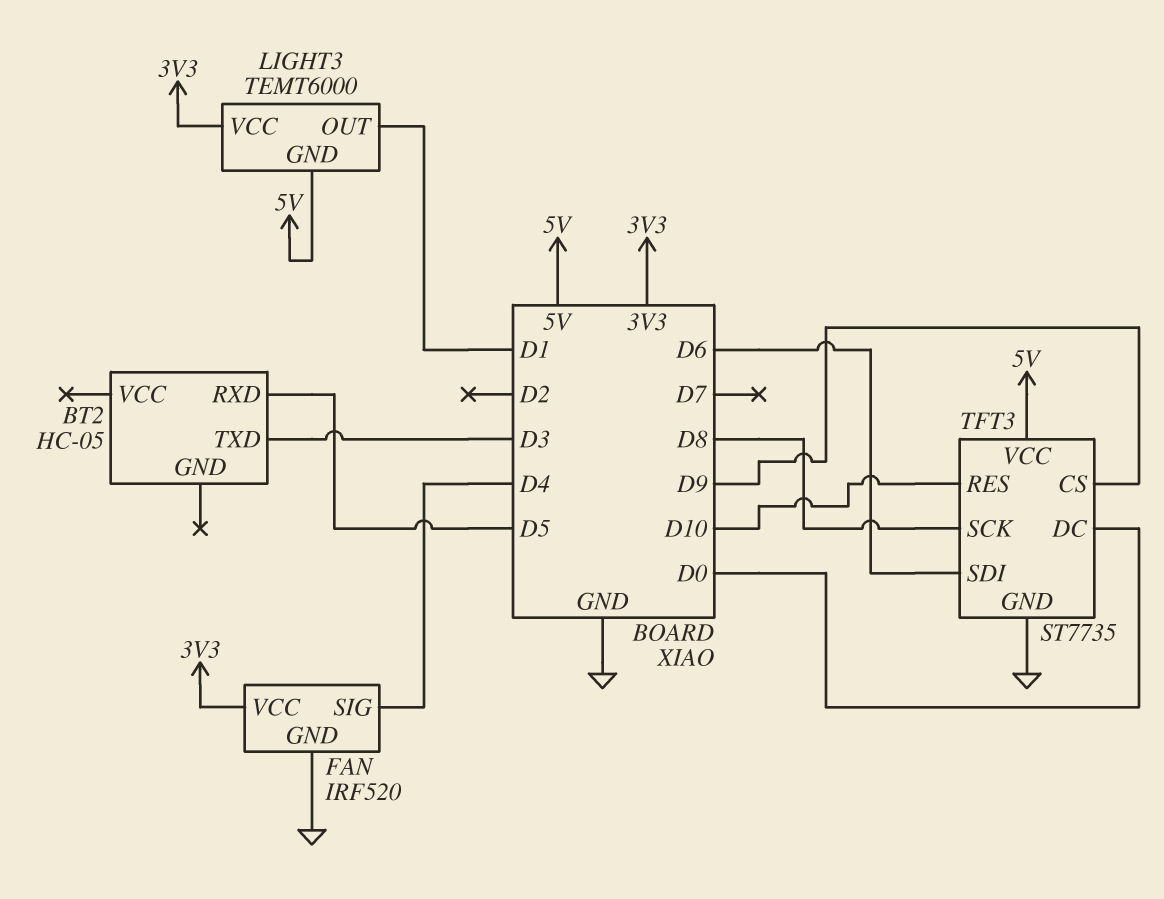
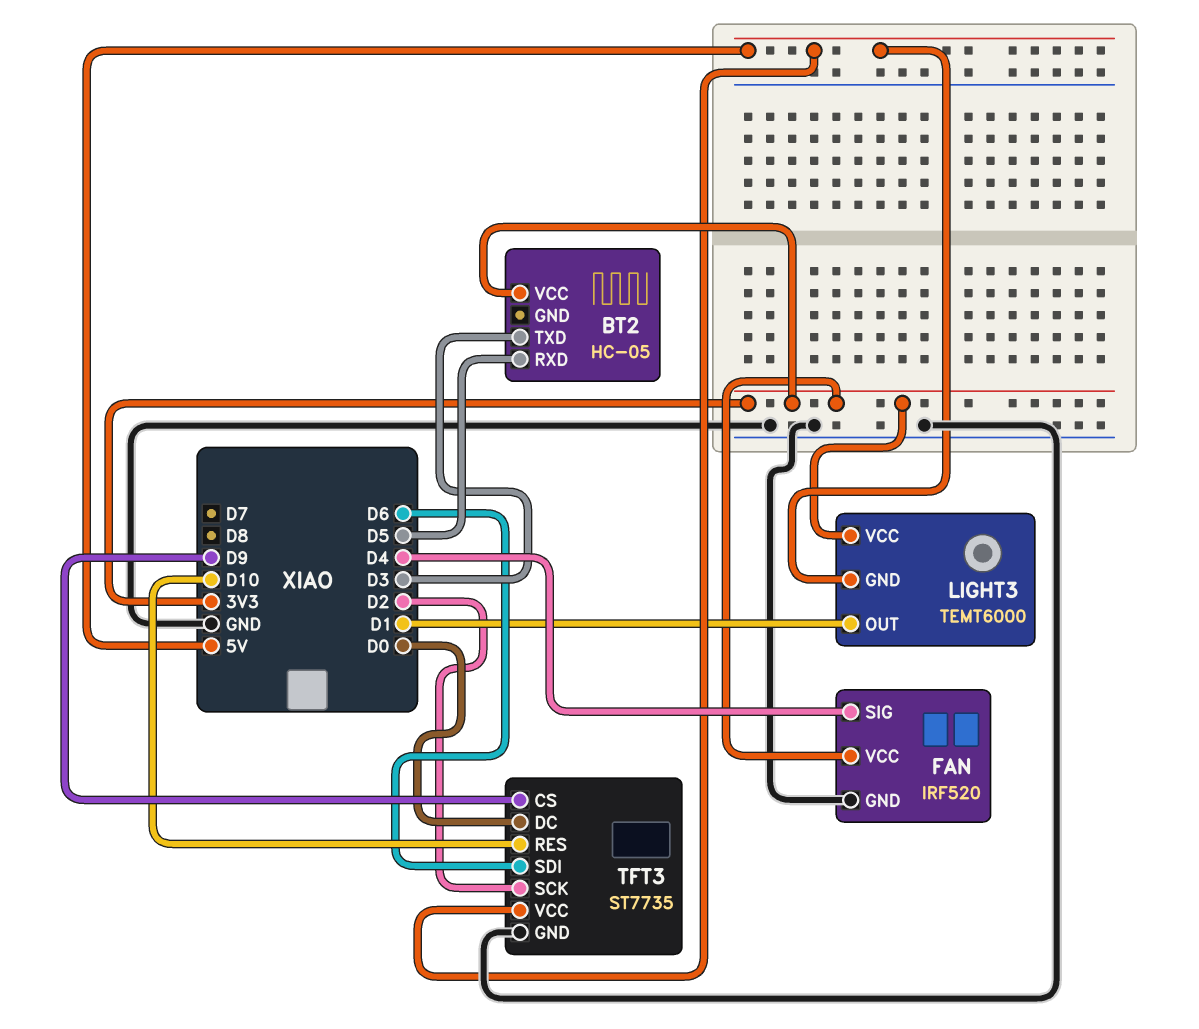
BT2 pin VCC: none -> 3V3
TFT3 pin SCK: D8 -> D2

